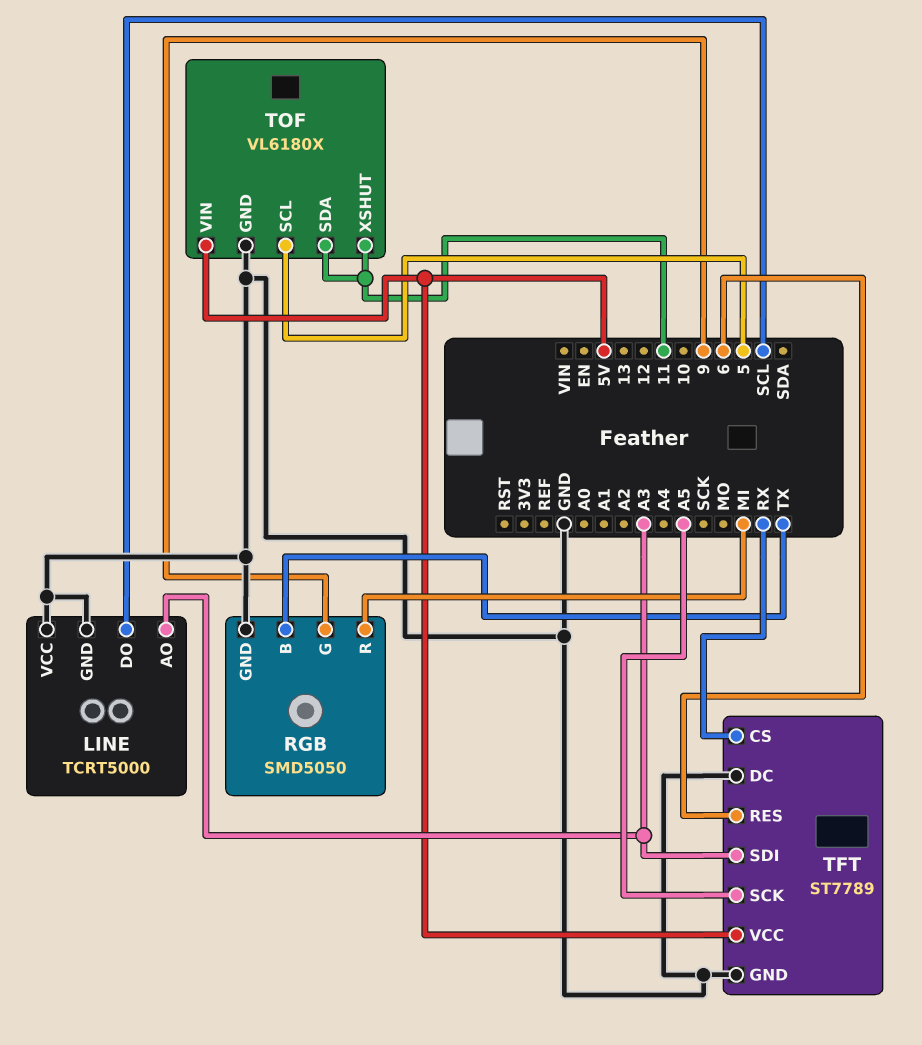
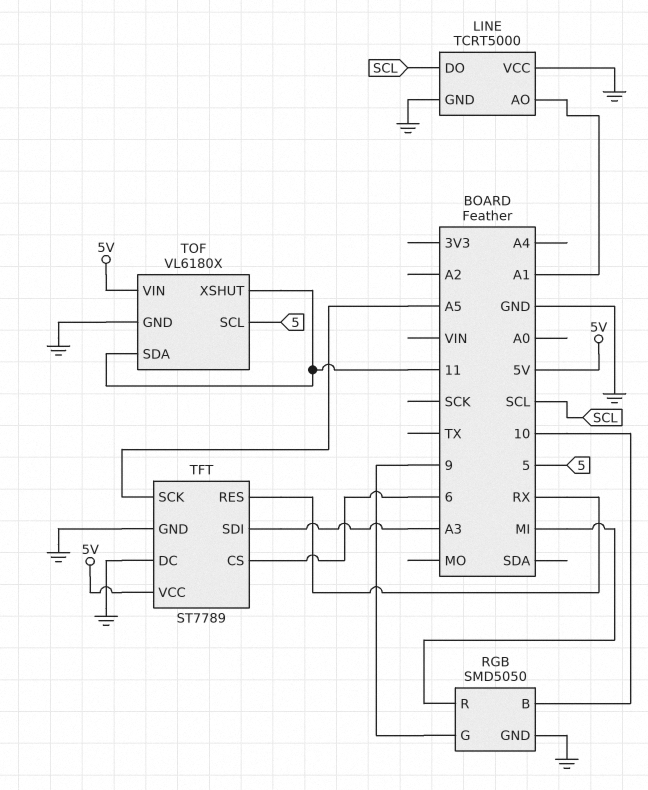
LINE pin AO: A3 -> A1
RGB pin B: TX -> 10
TFT pin CS: RX -> 6
TFT pin RES: 6 -> RX

